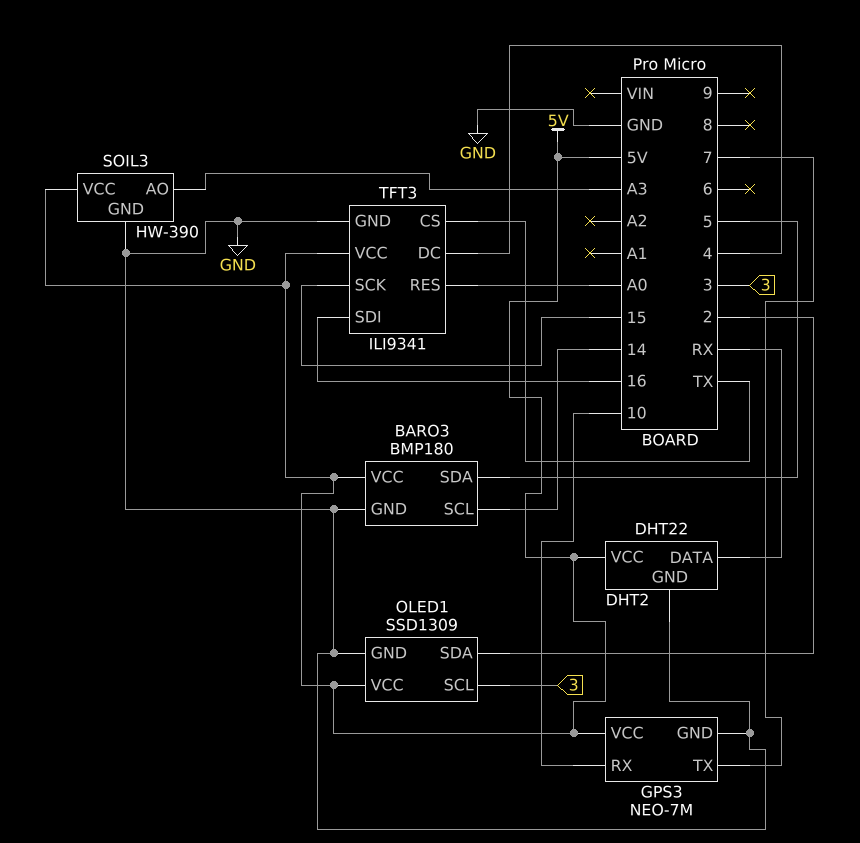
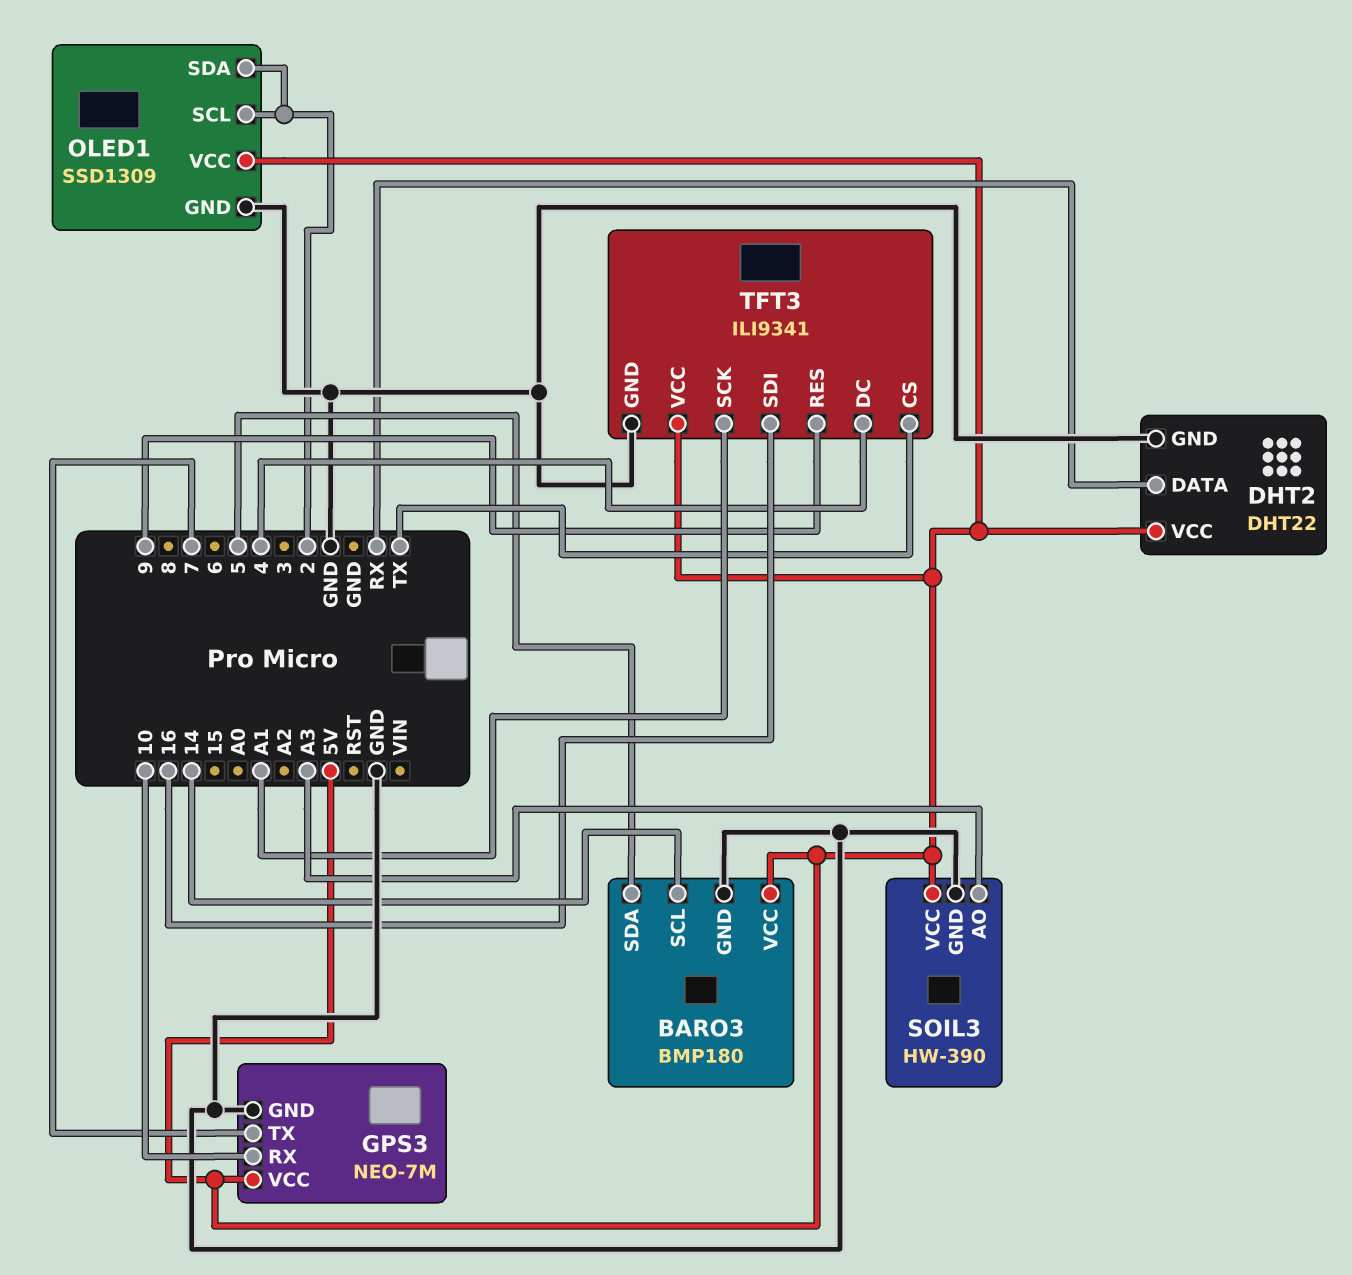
OLED1 pin SCL: 3 -> 2
TFT3 pin RES: A0 -> 9
TFT3 pin SCK: 15 -> A1

